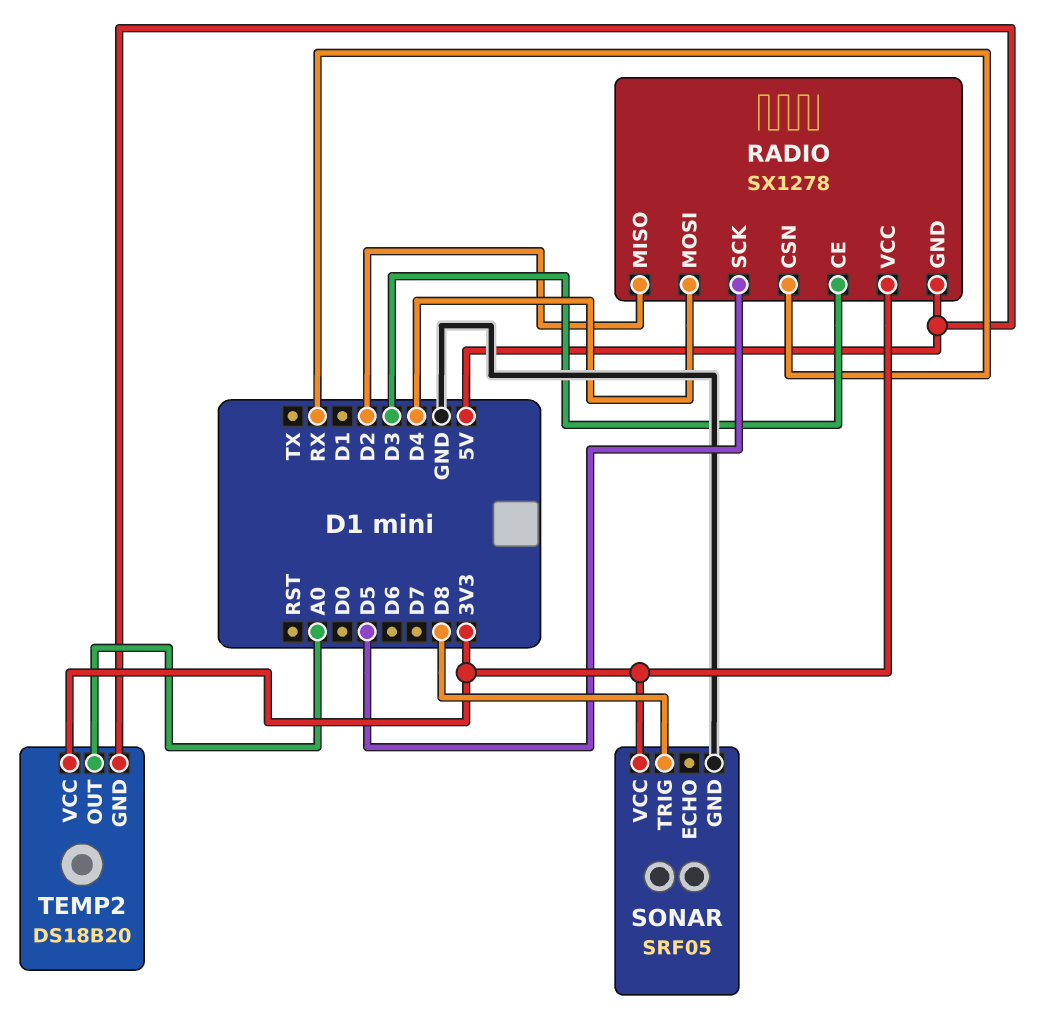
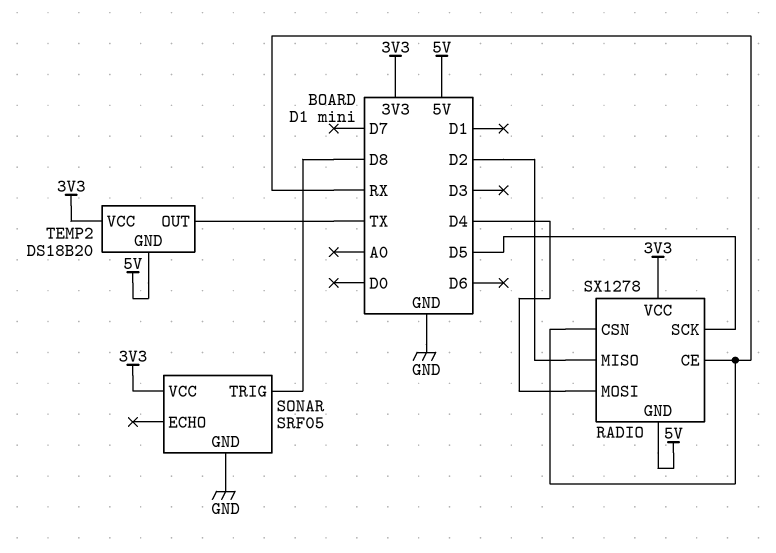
RADIO pin CE: D3 -> RX
TEMP2 pin OUT: A0 -> TX

